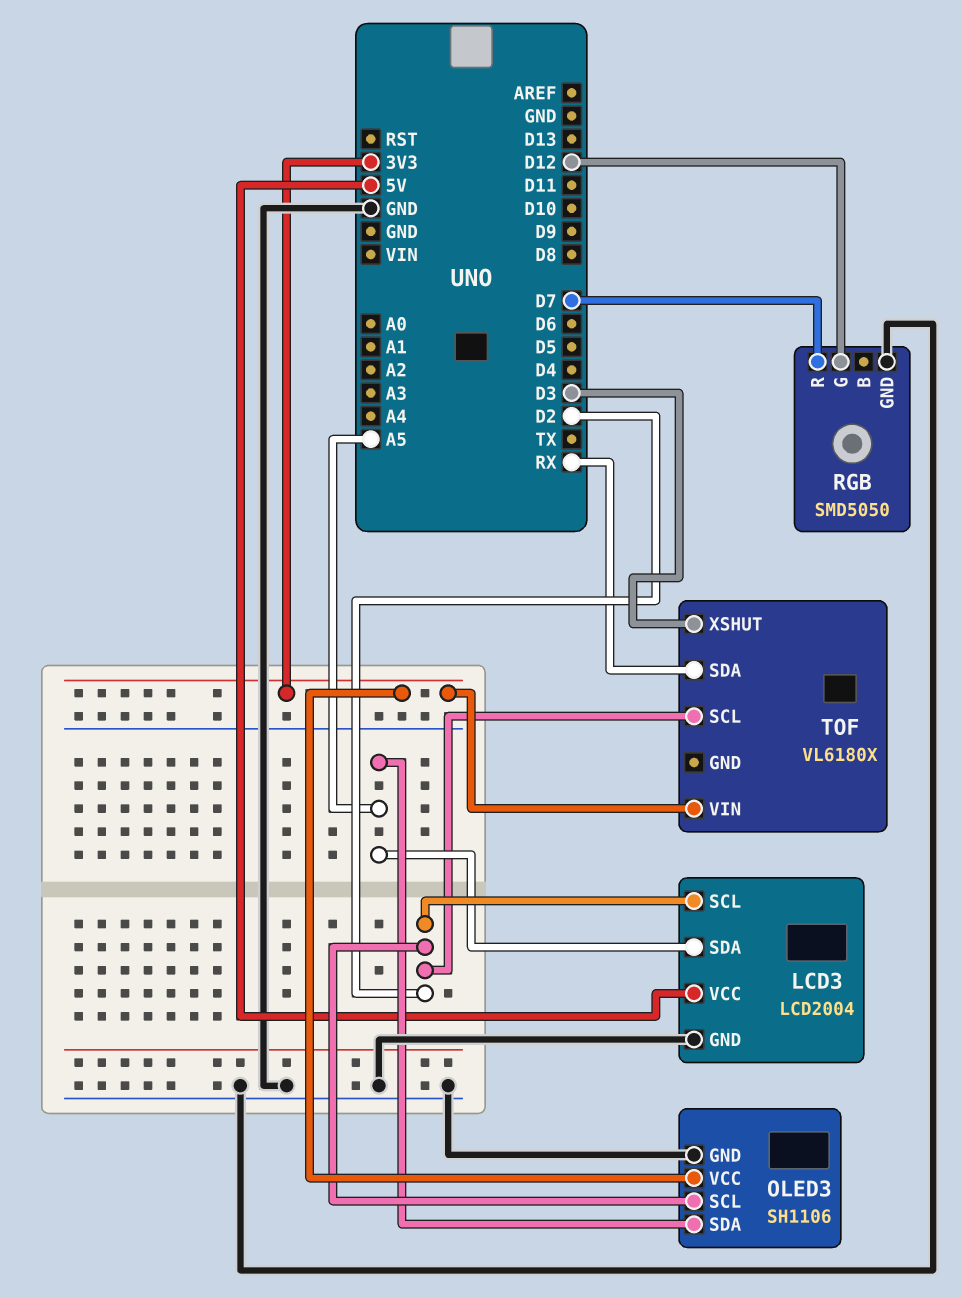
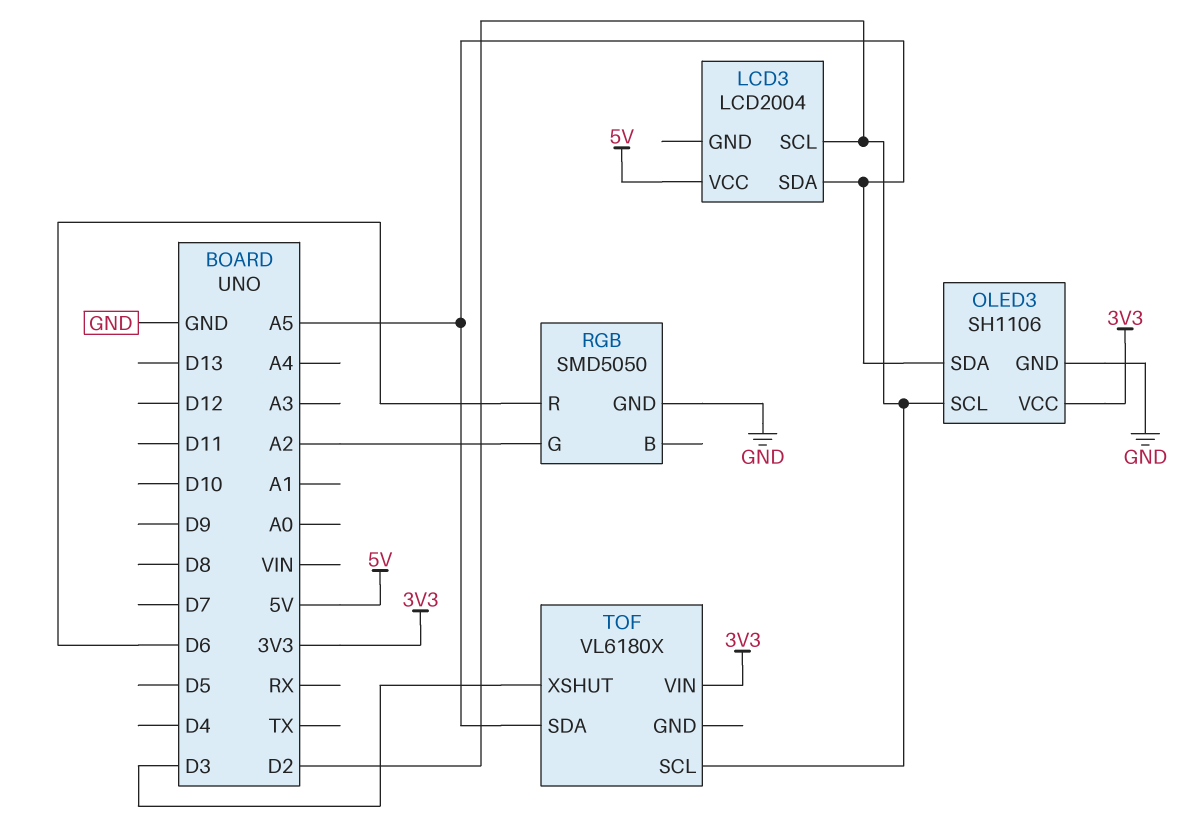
LCD3 pin GND: GND -> none
RGB pin G: D12 -> A2
RGB pin R: D7 -> D6
TOF pin SDA: RX -> A5

